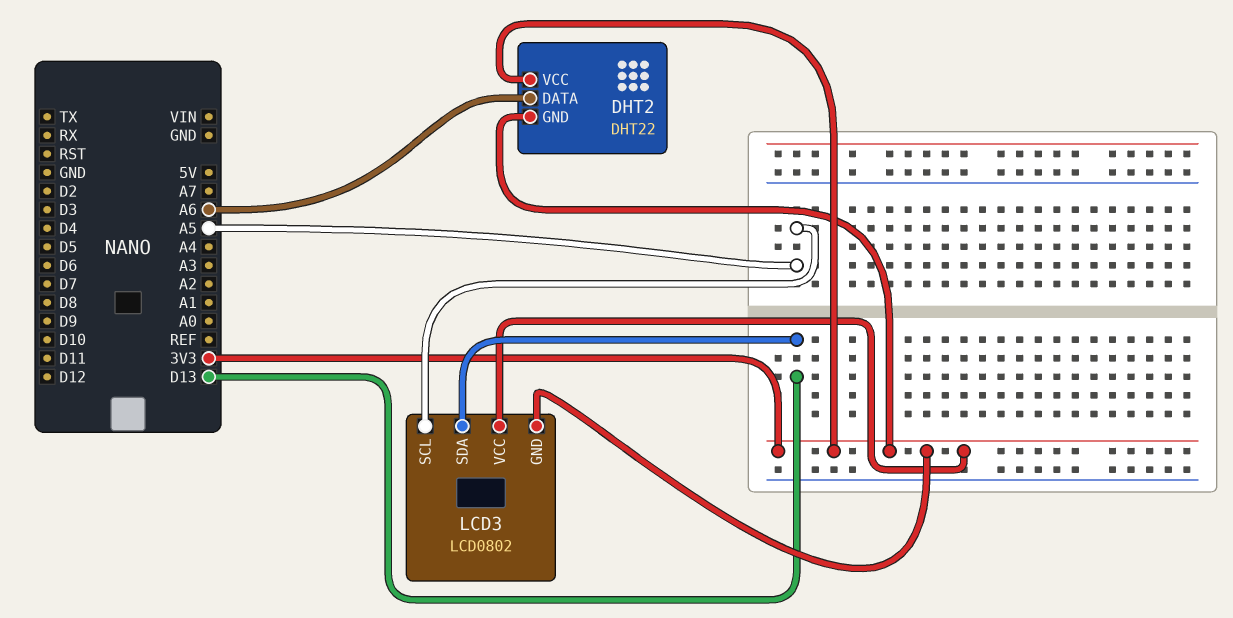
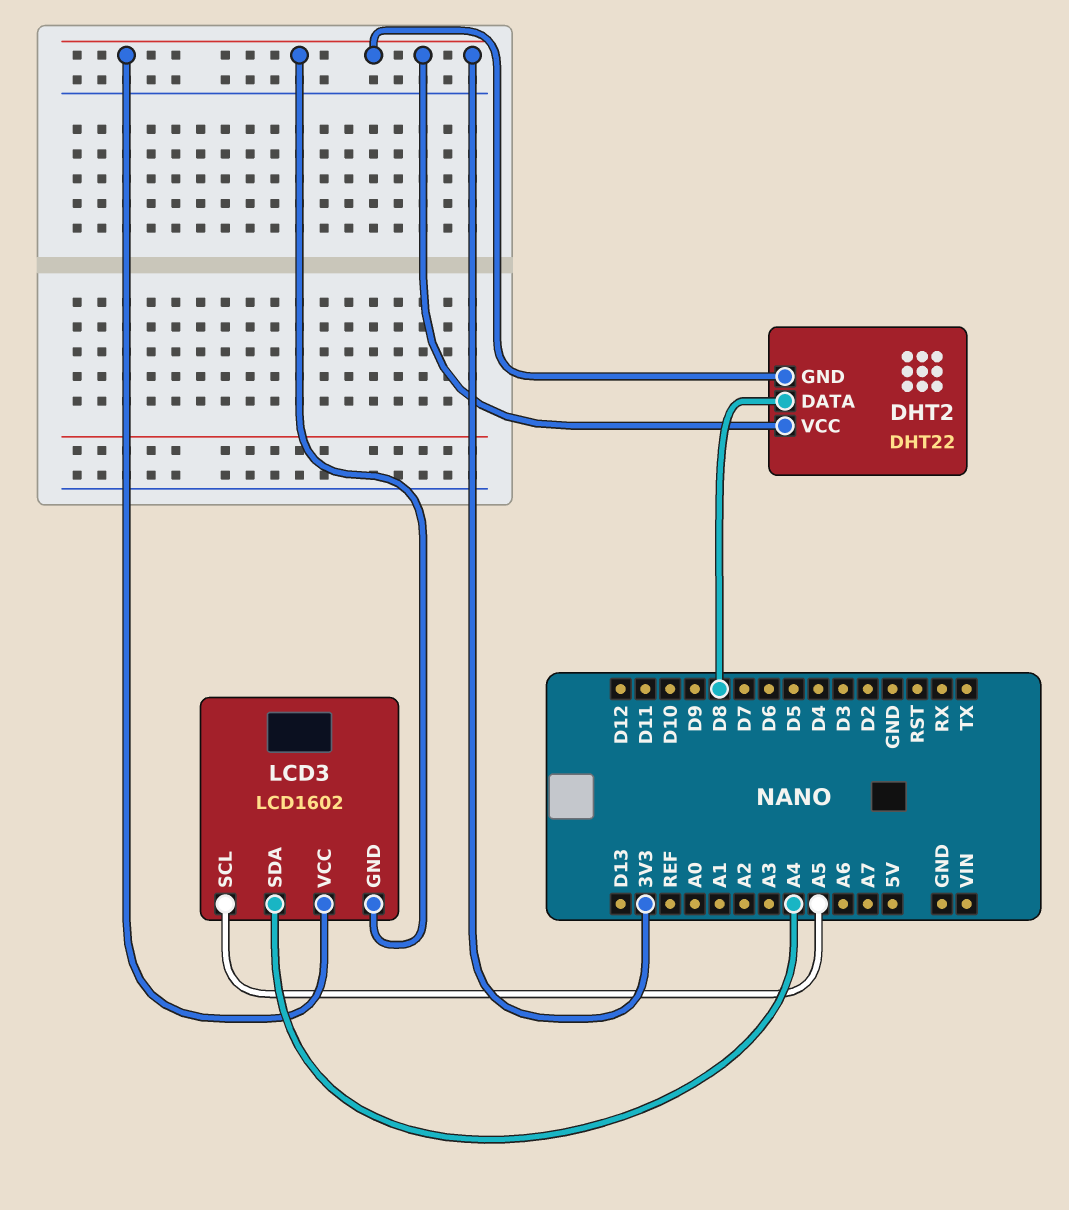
DHT2 pin DATA: A6 -> D8
LCD3: LCD0802 -> LCD1602
LCD3 pin SDA: D13 -> A4

